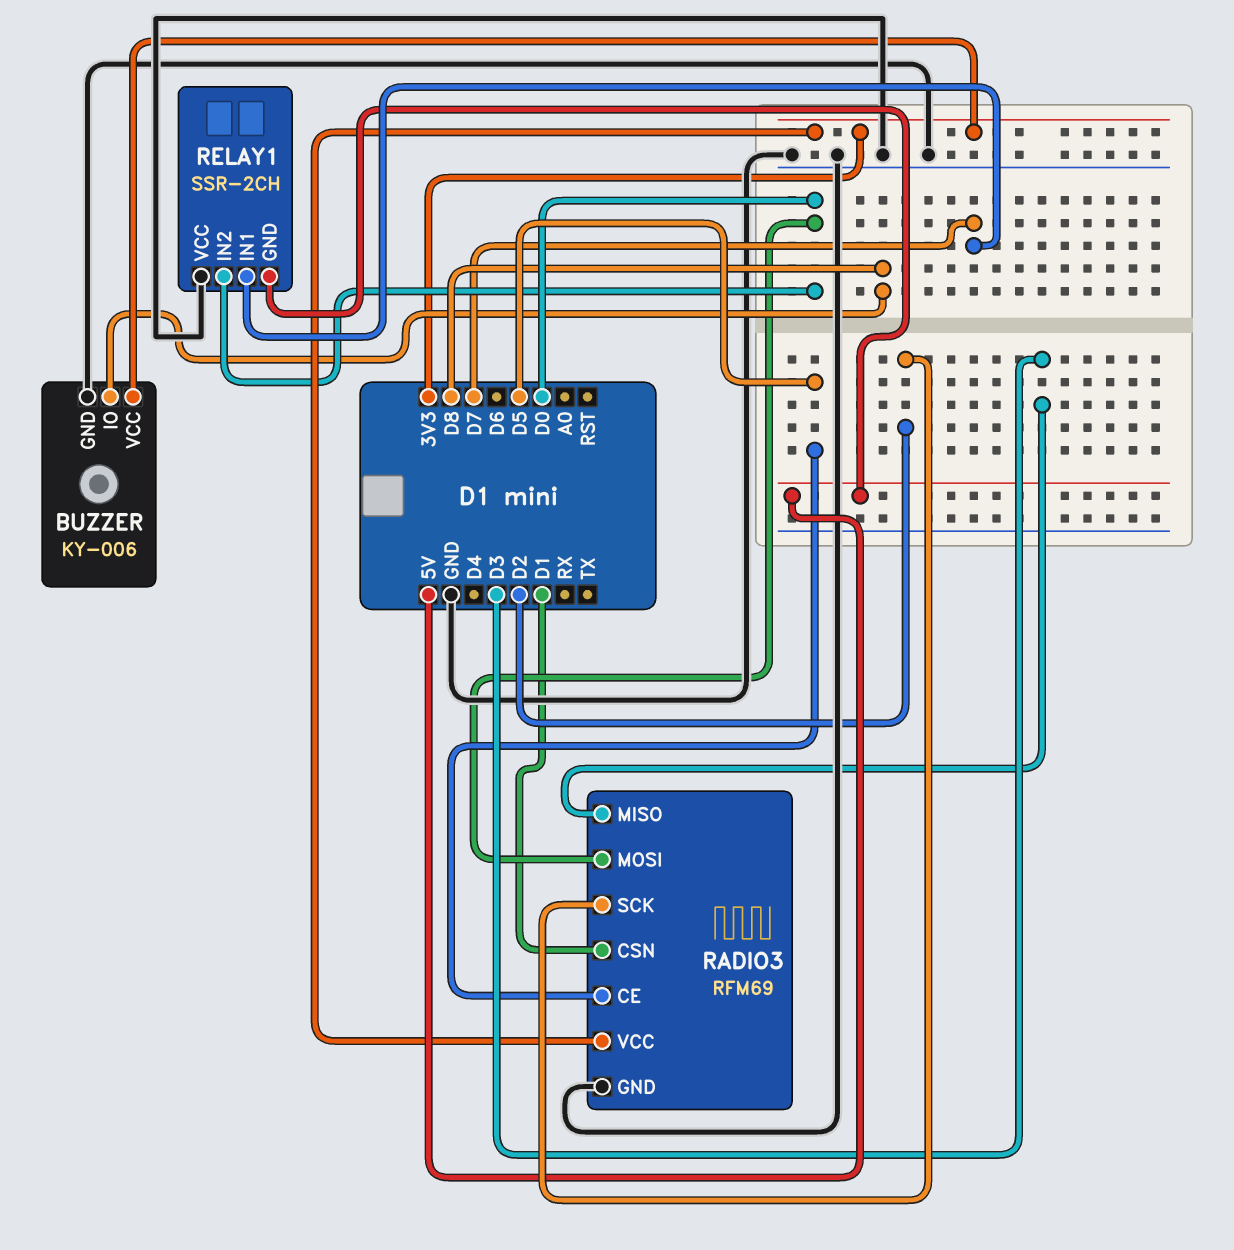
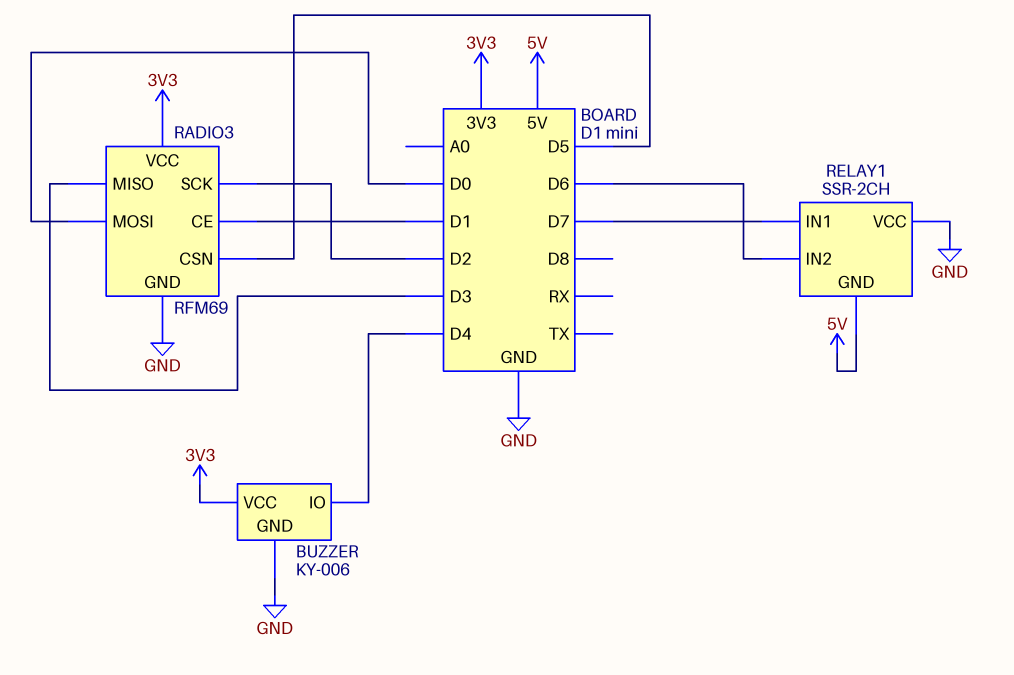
BUZZER pin IO: D8 -> D4
RADIO3 pin CE: D5 -> D1
RADIO3 pin CSN: D1 -> D5
RELAY1 pin IN2: D0 -> D6

